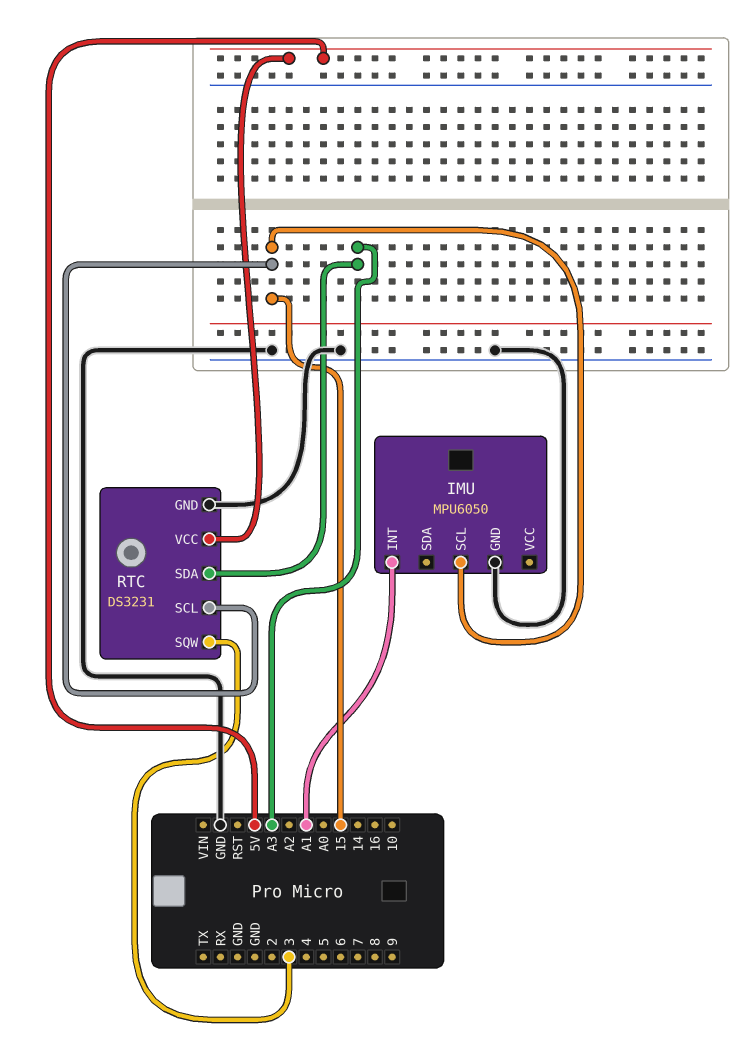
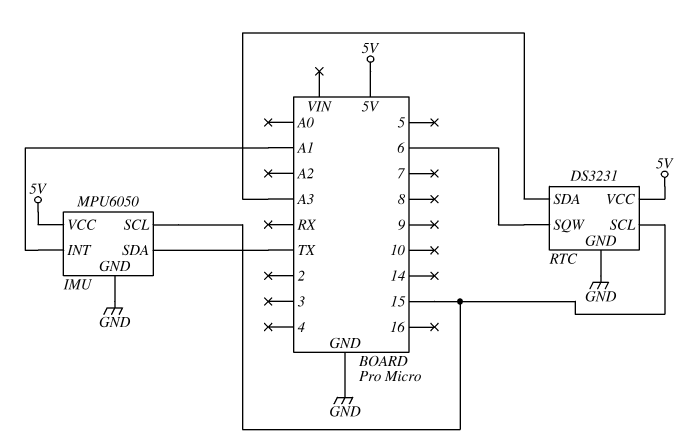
IMU pin SDA: none -> TX
IMU pin VCC: none -> 5V
RTC pin SQW: 3 -> 6

